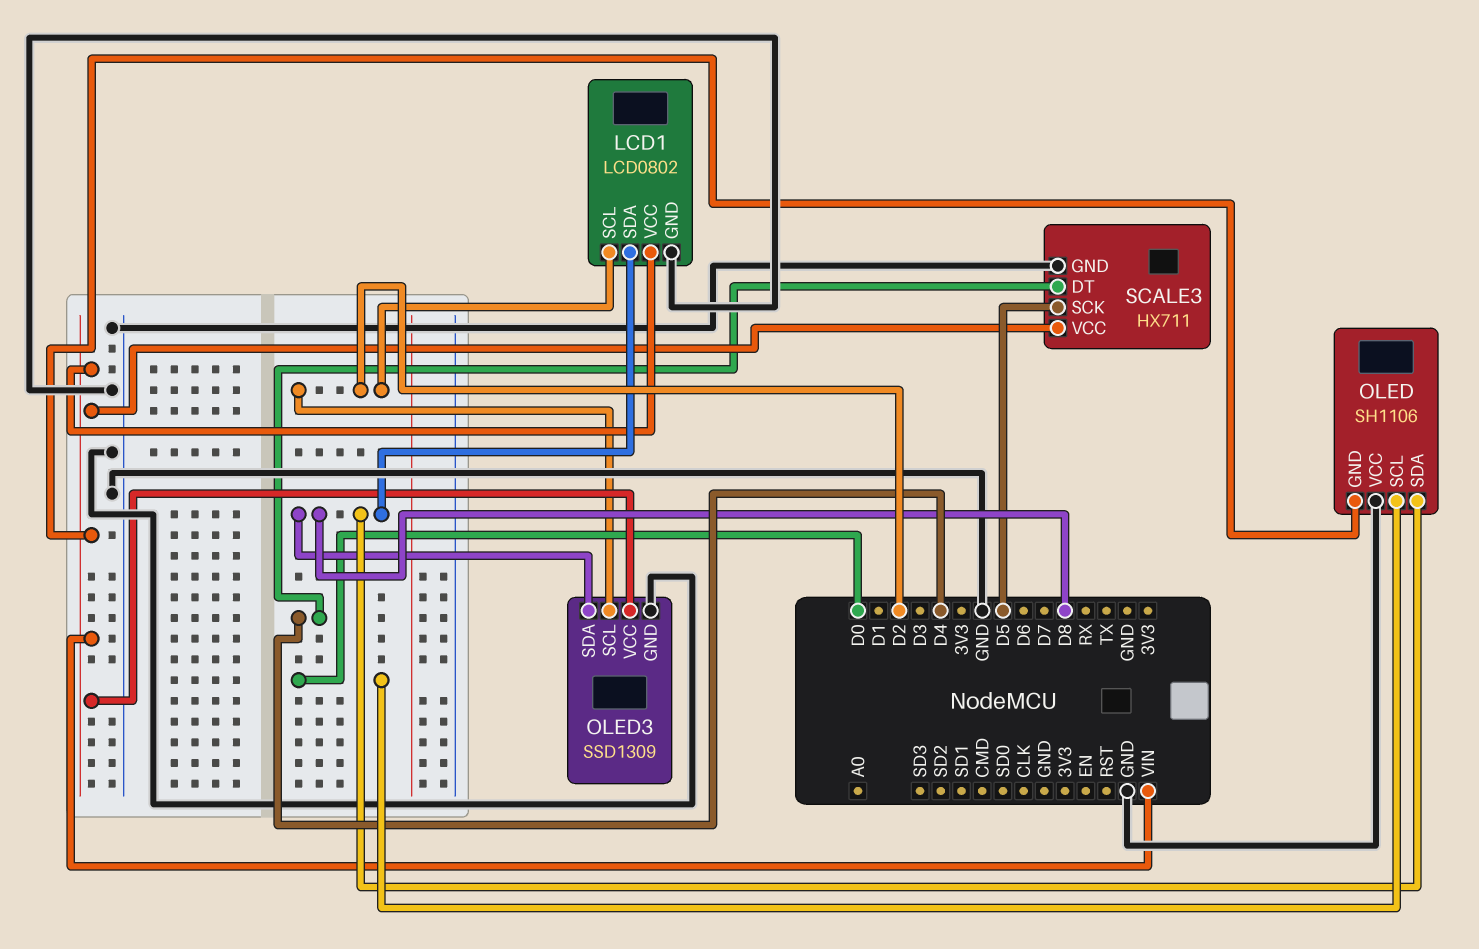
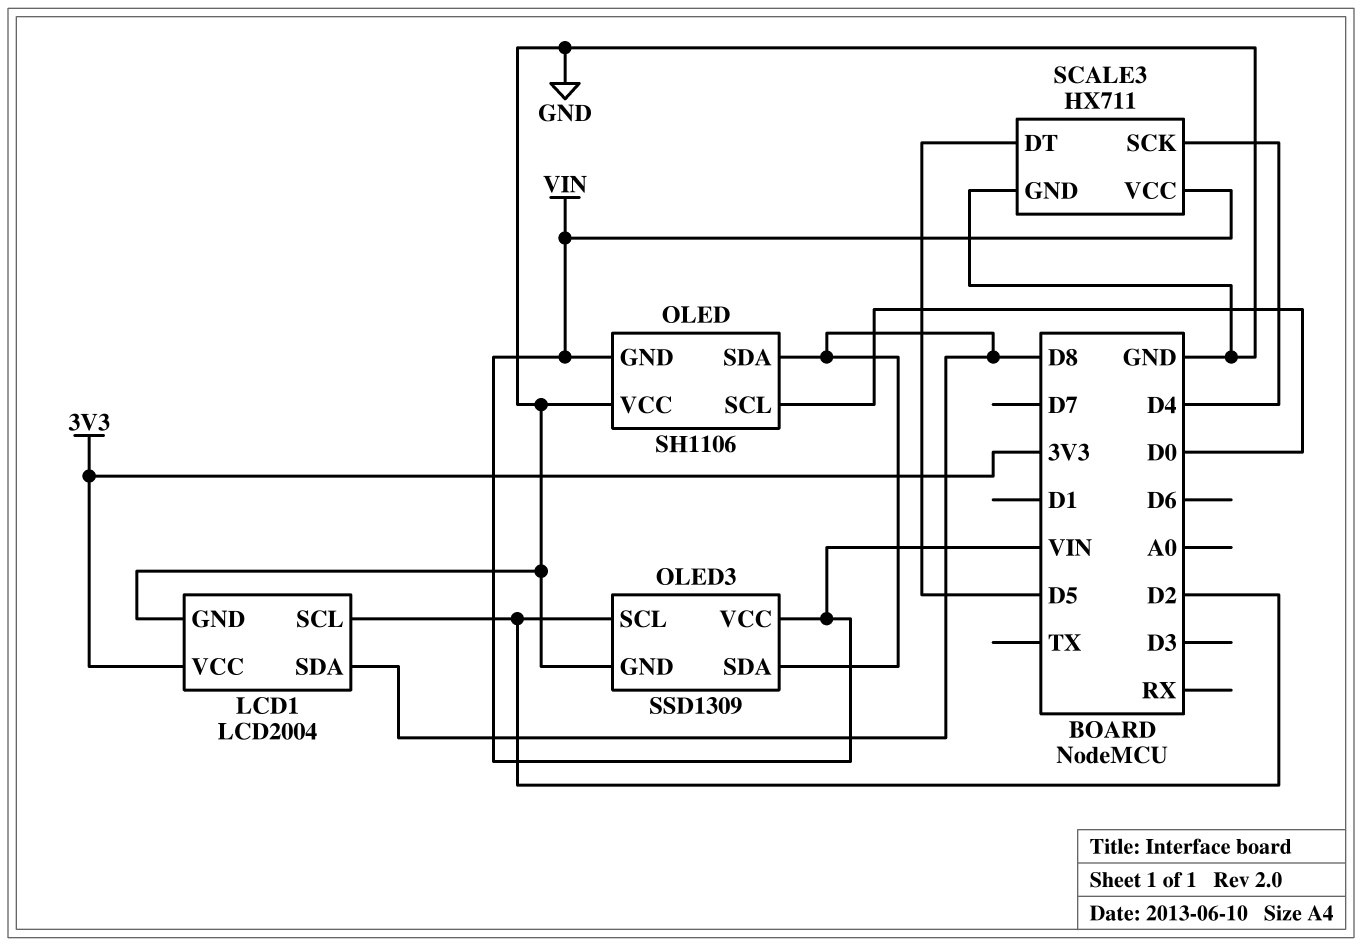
LCD1: LCD0802 -> LCD2004
LCD1 pin VCC: VIN -> 3V3
SCALE3 pin DT: D4 -> D5
SCALE3 pin SCK: D5 -> D4

